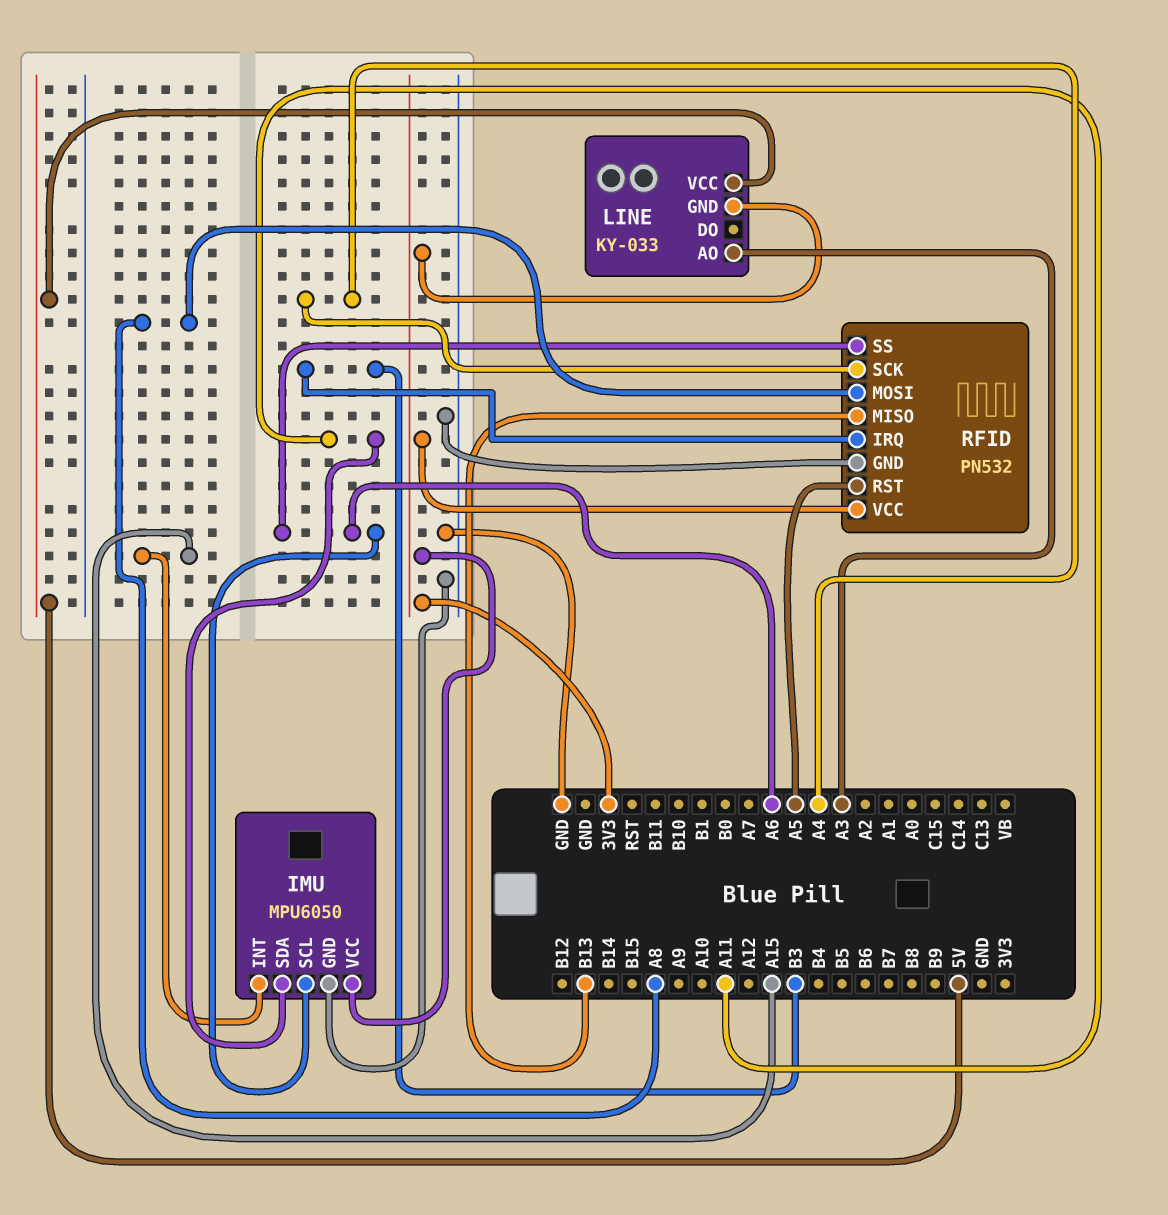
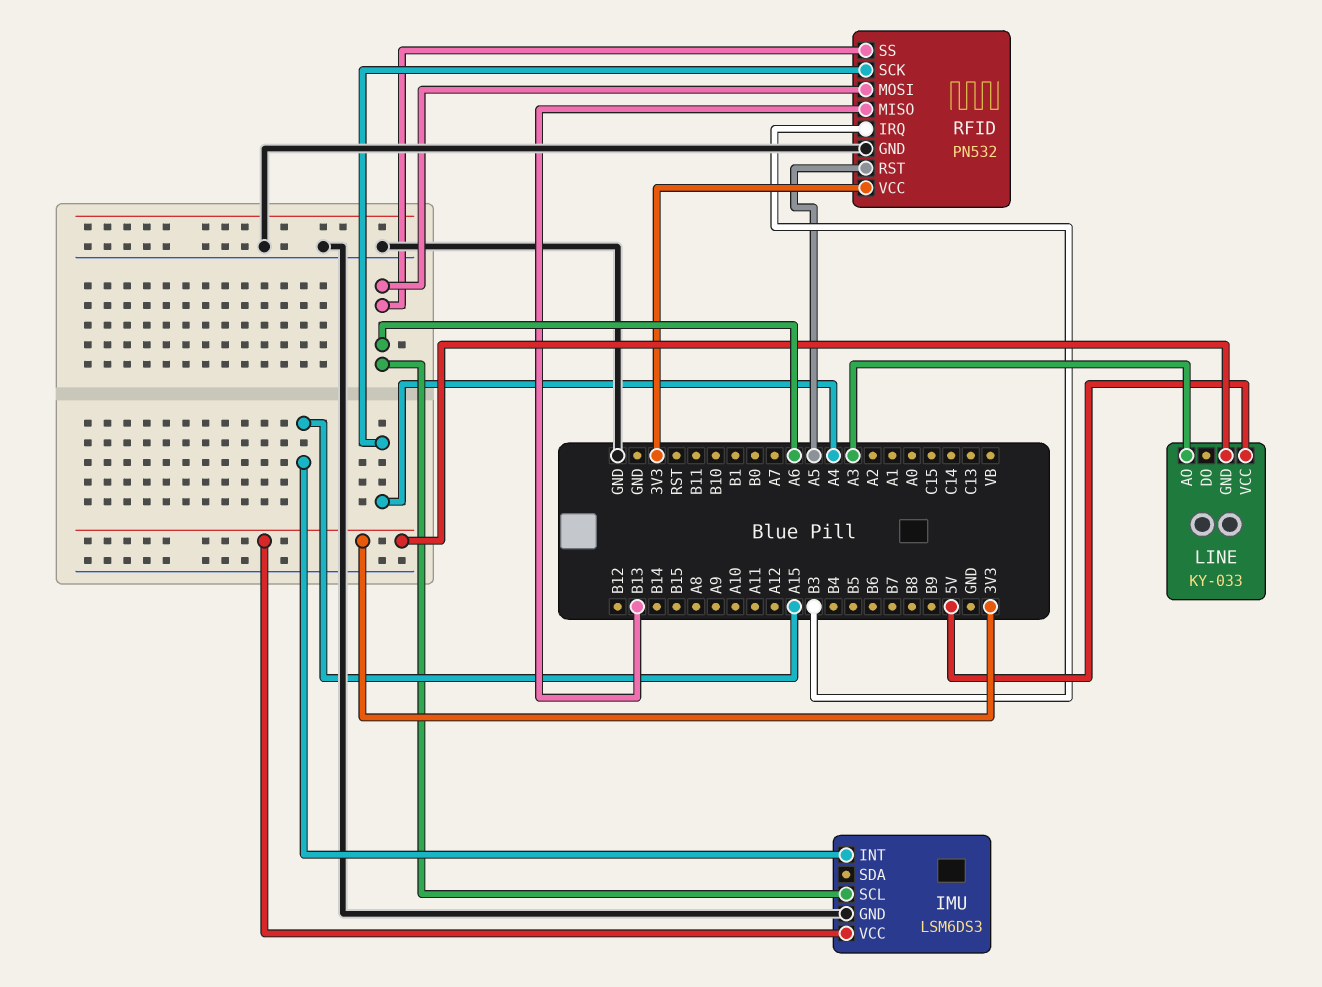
IMU: MPU6050 -> LSM6DS3
IMU pin SDA: A11 -> none
RFID pin MOSI: A8 -> A6

